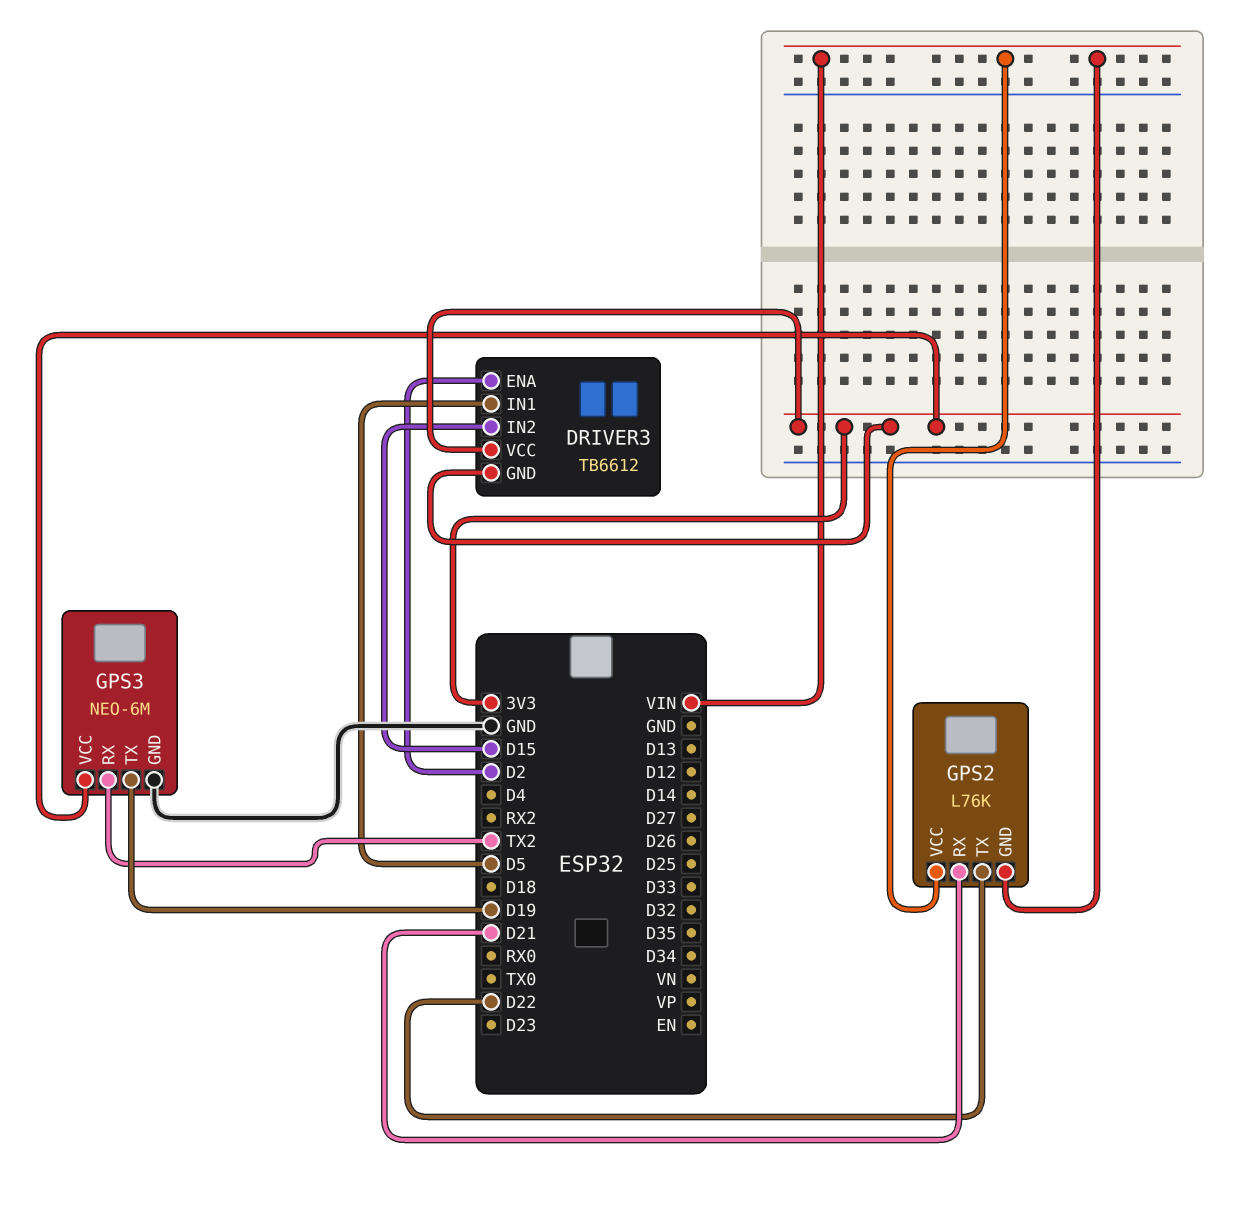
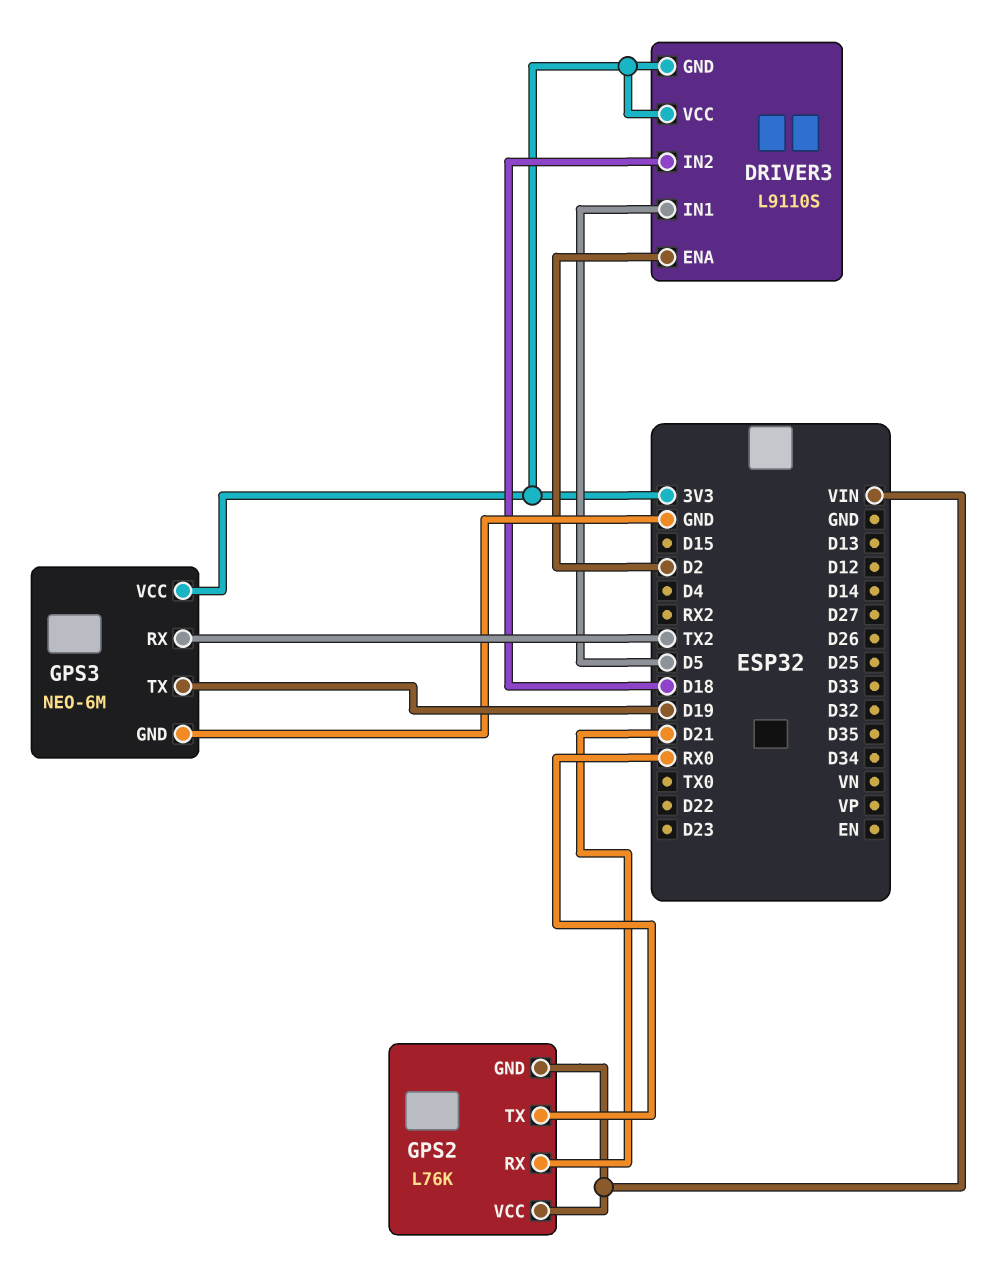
DRIVER3: TB6612 -> L9110S
DRIVER3 pin IN2: D15 -> D18
GPS2 pin TX: D22 -> RX0

